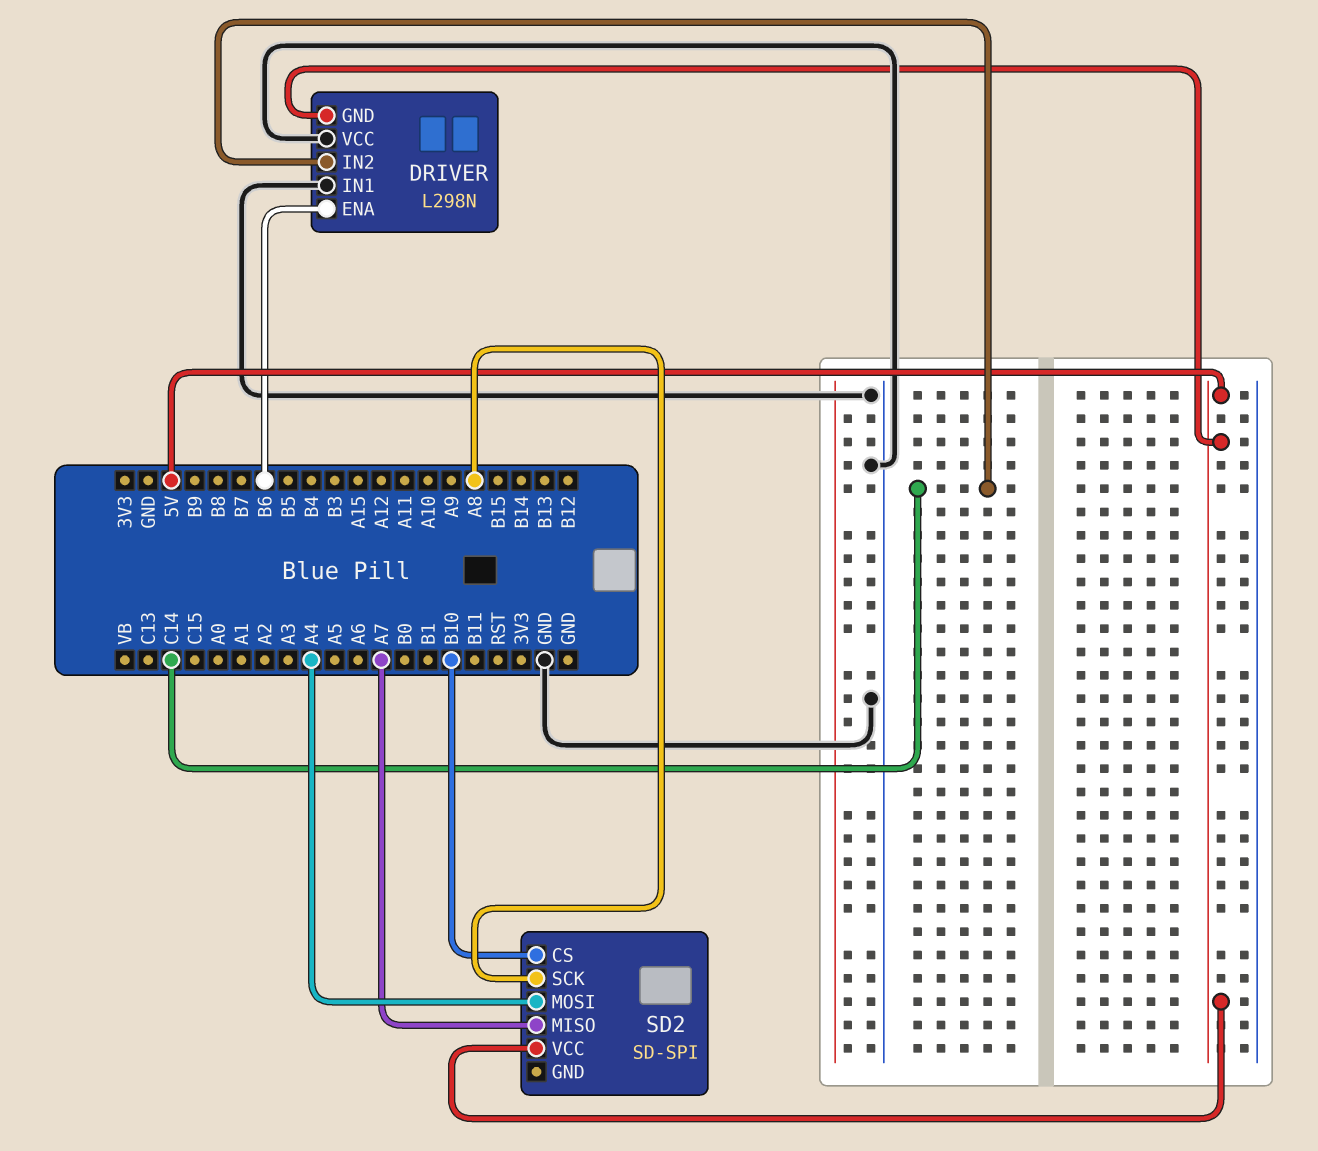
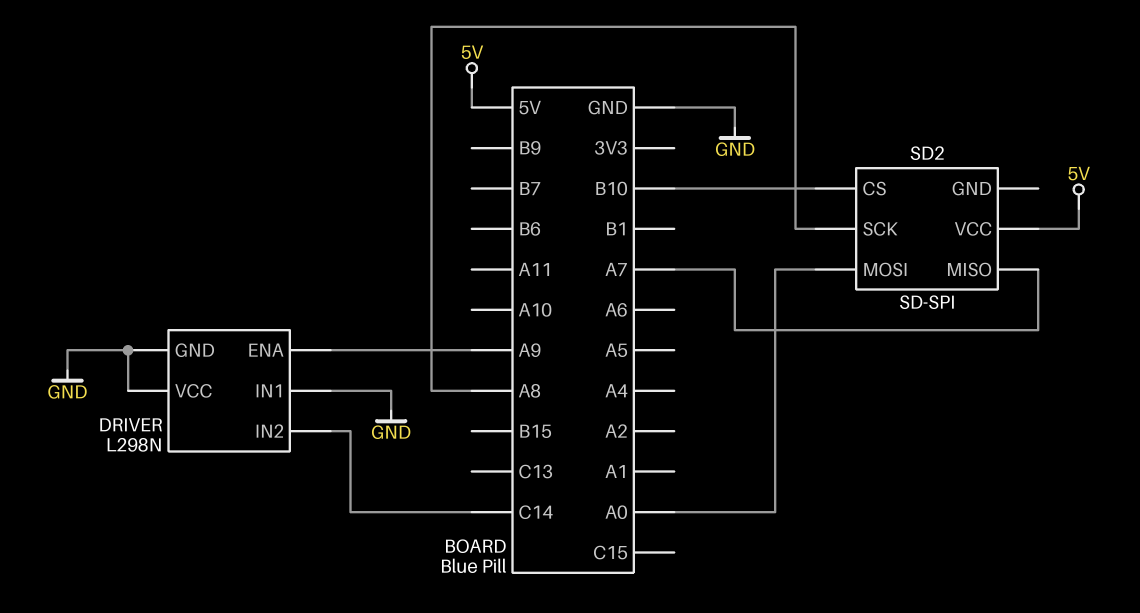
DRIVER pin ENA: B6 -> A9
DRIVER pin GND: 5V -> GND
SD2 pin MOSI: A4 -> A0

